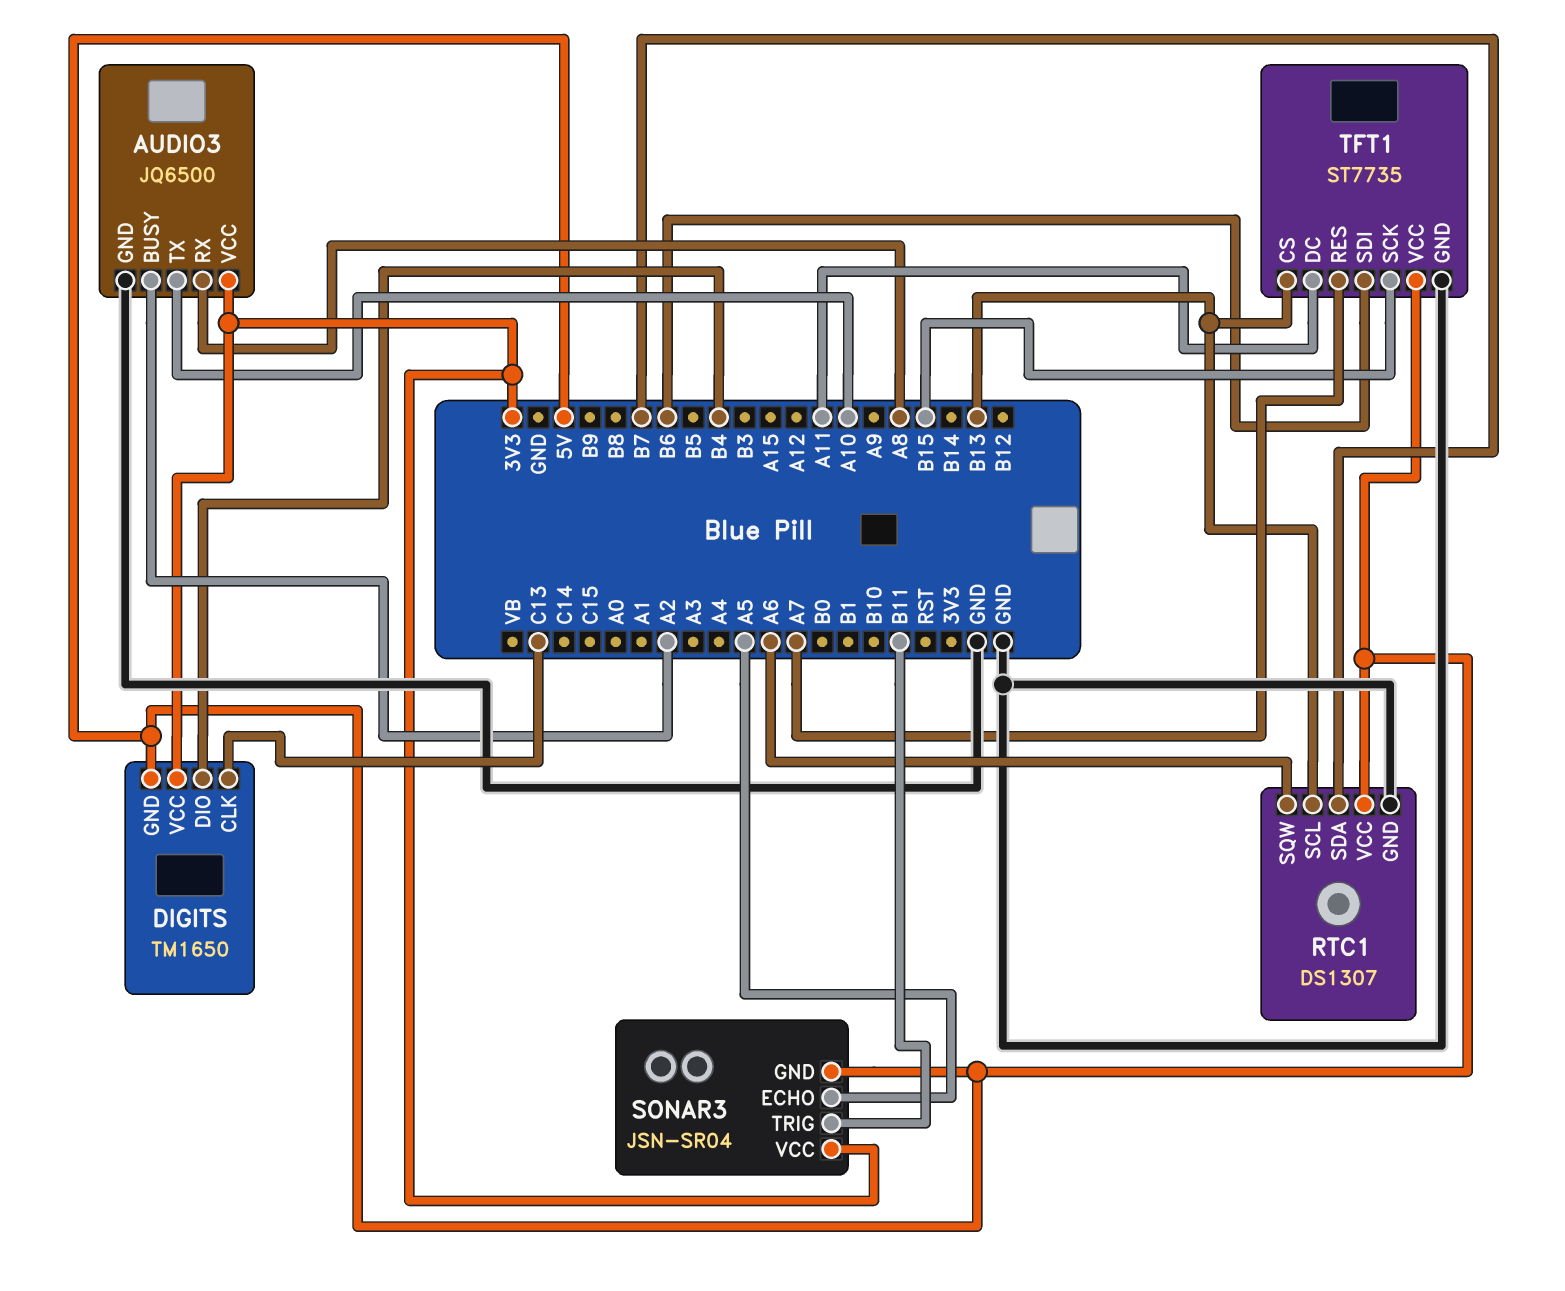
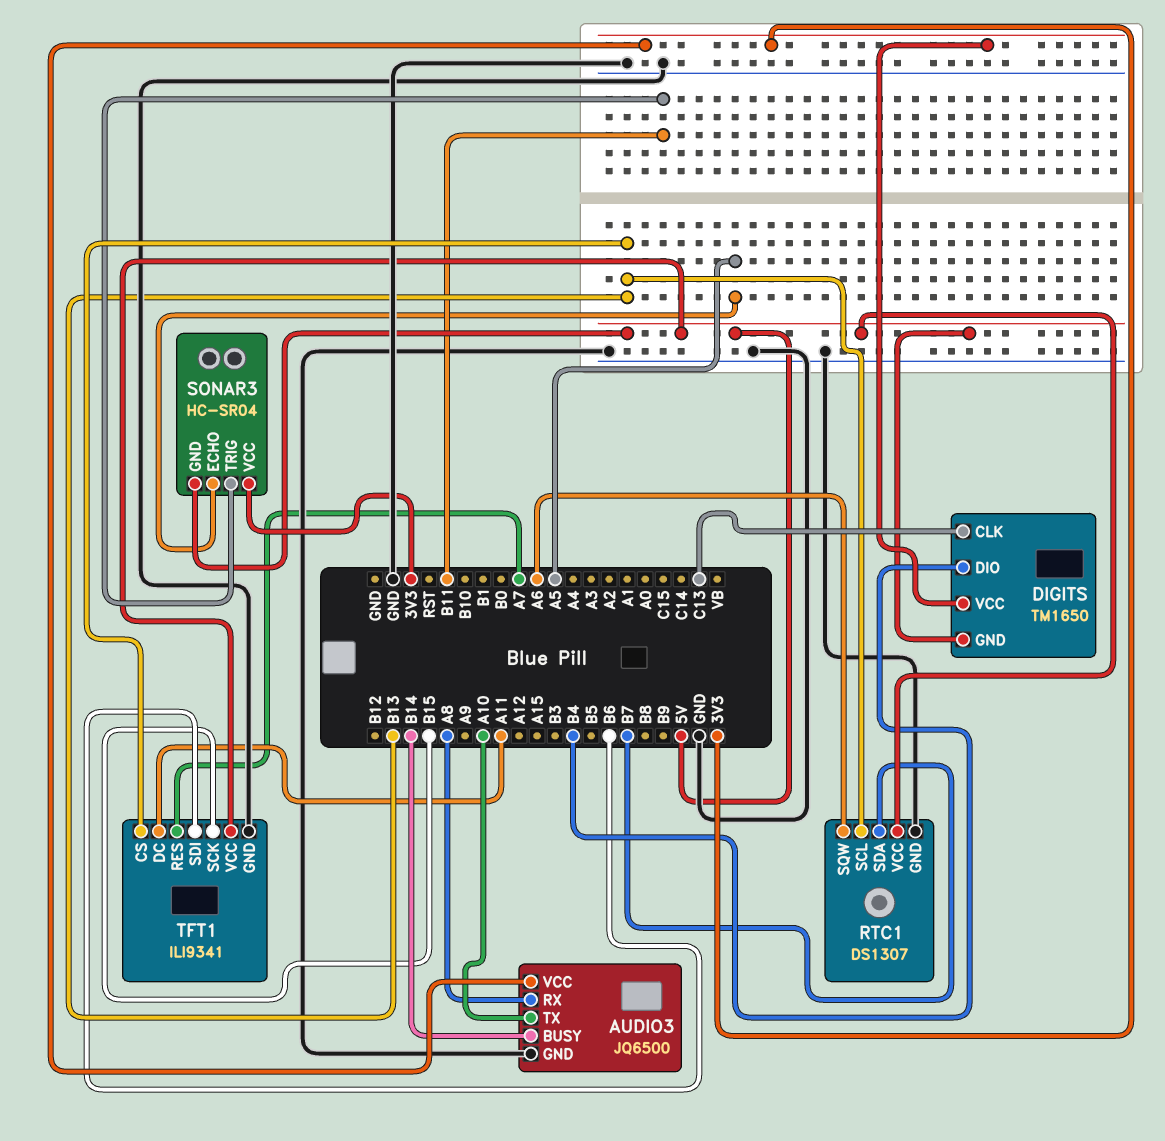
AUDIO3 pin BUSY: A2 -> B14
SONAR3: JSN-SR04 -> HC-SR04
TFT1: ST7735 -> ILI9341

